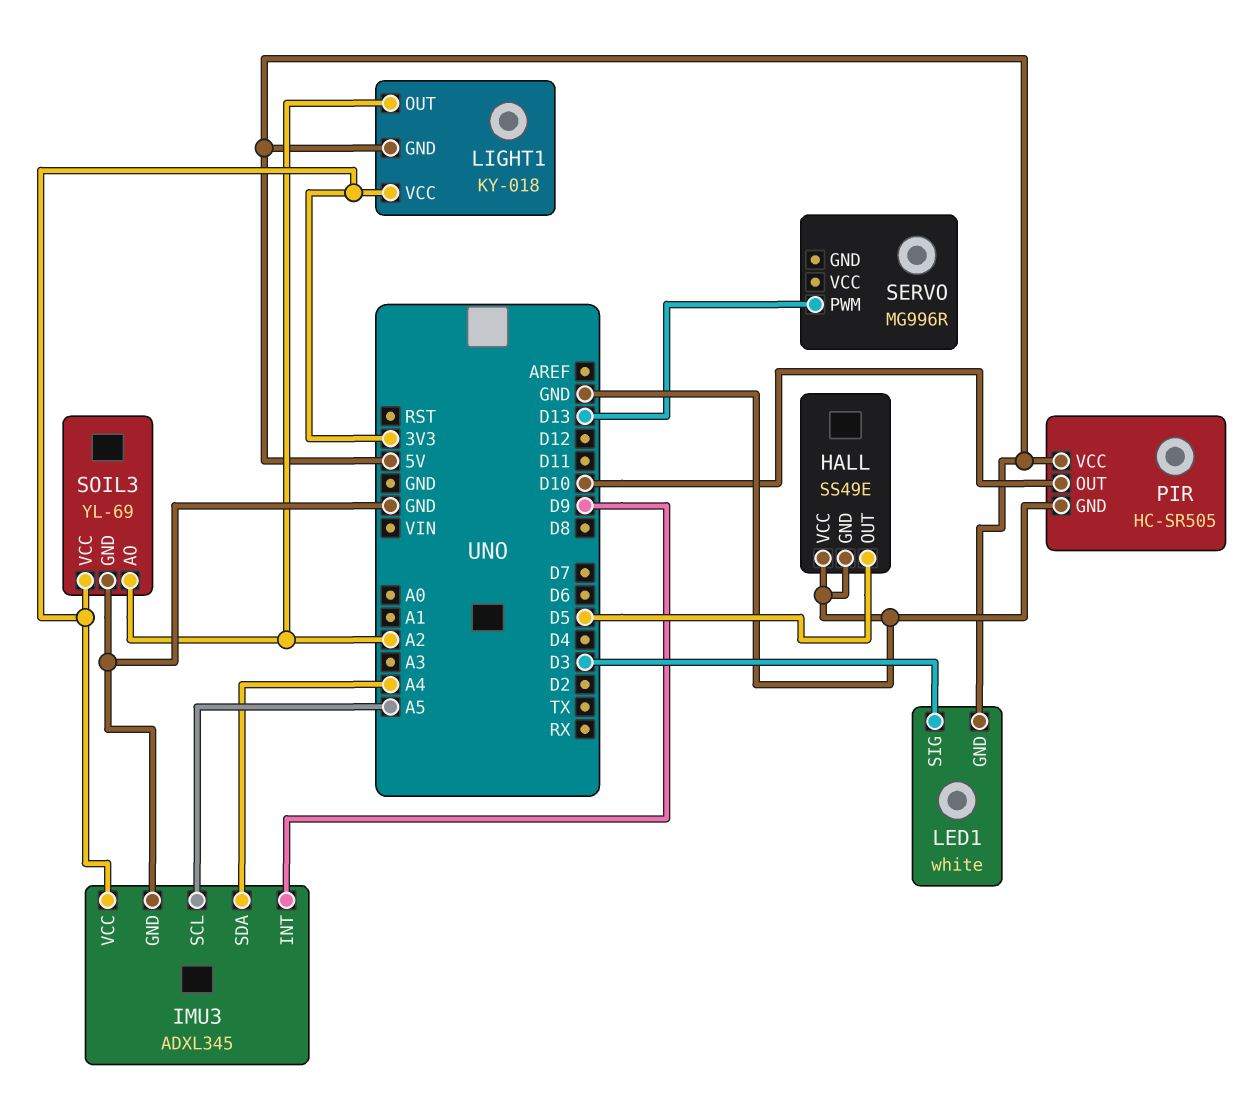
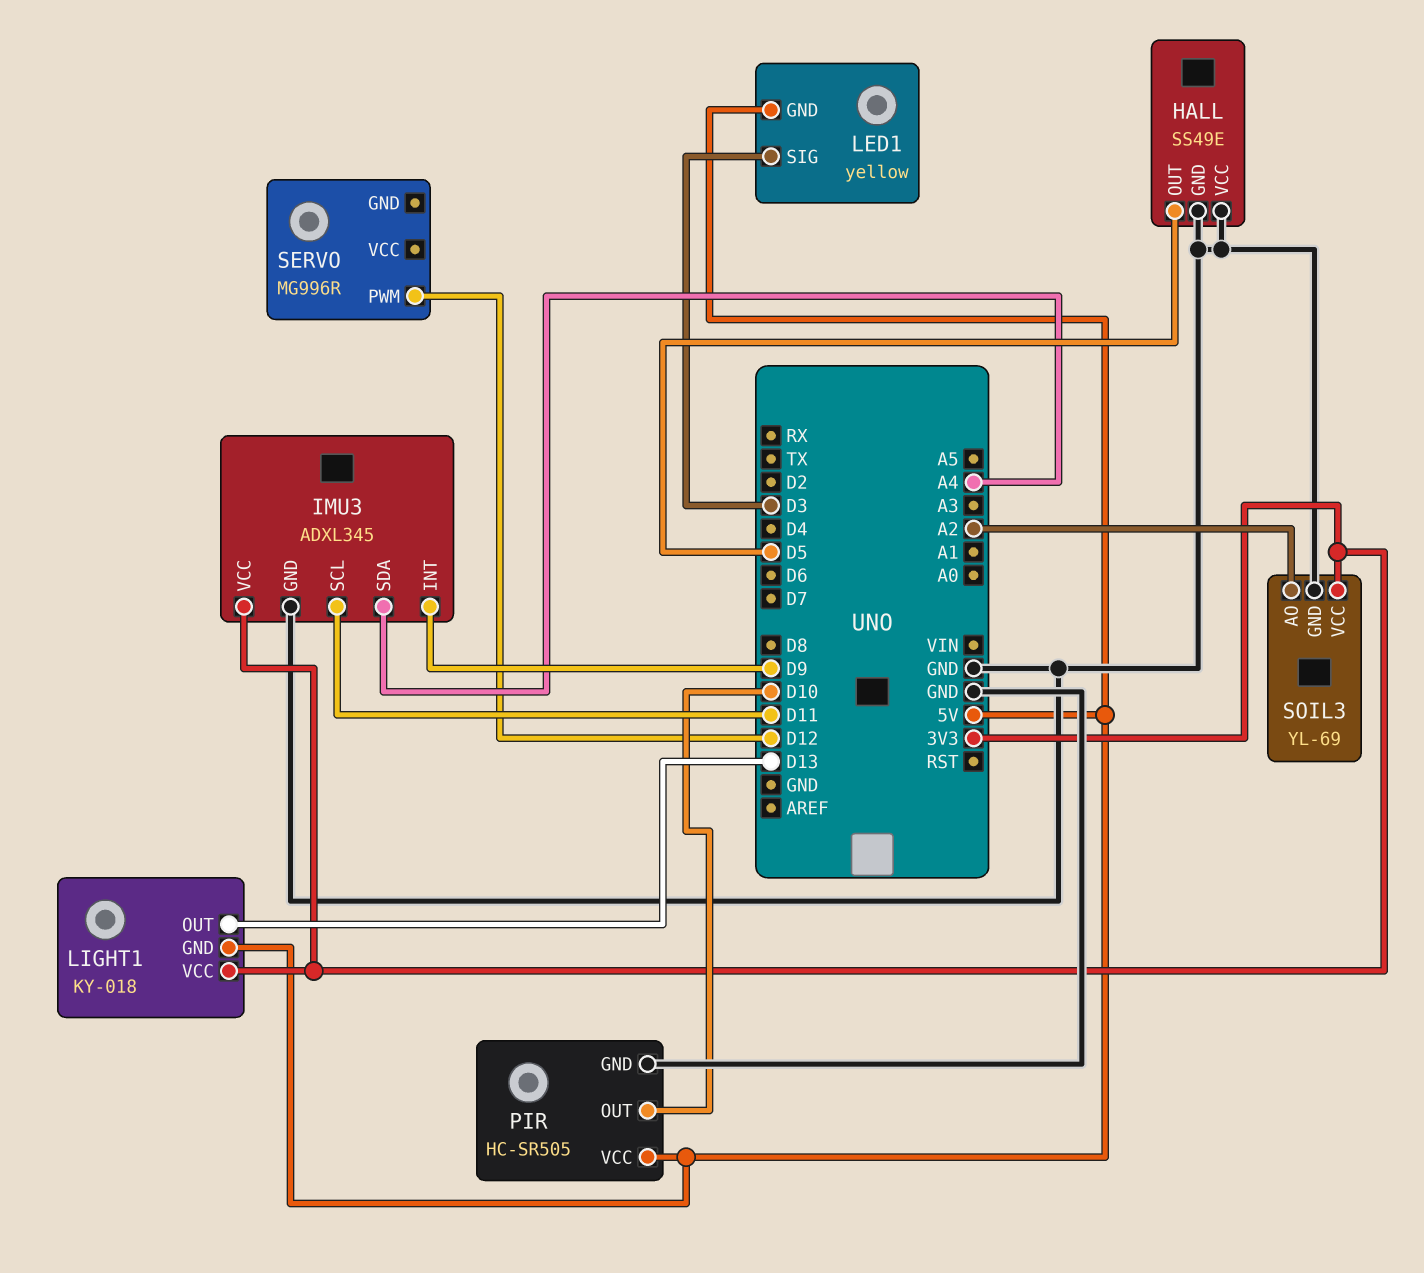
IMU3 pin SCL: A5 -> D11
LED1: white -> yellow
LIGHT1 pin OUT: A2 -> D13
SERVO pin PWM: D13 -> D12

